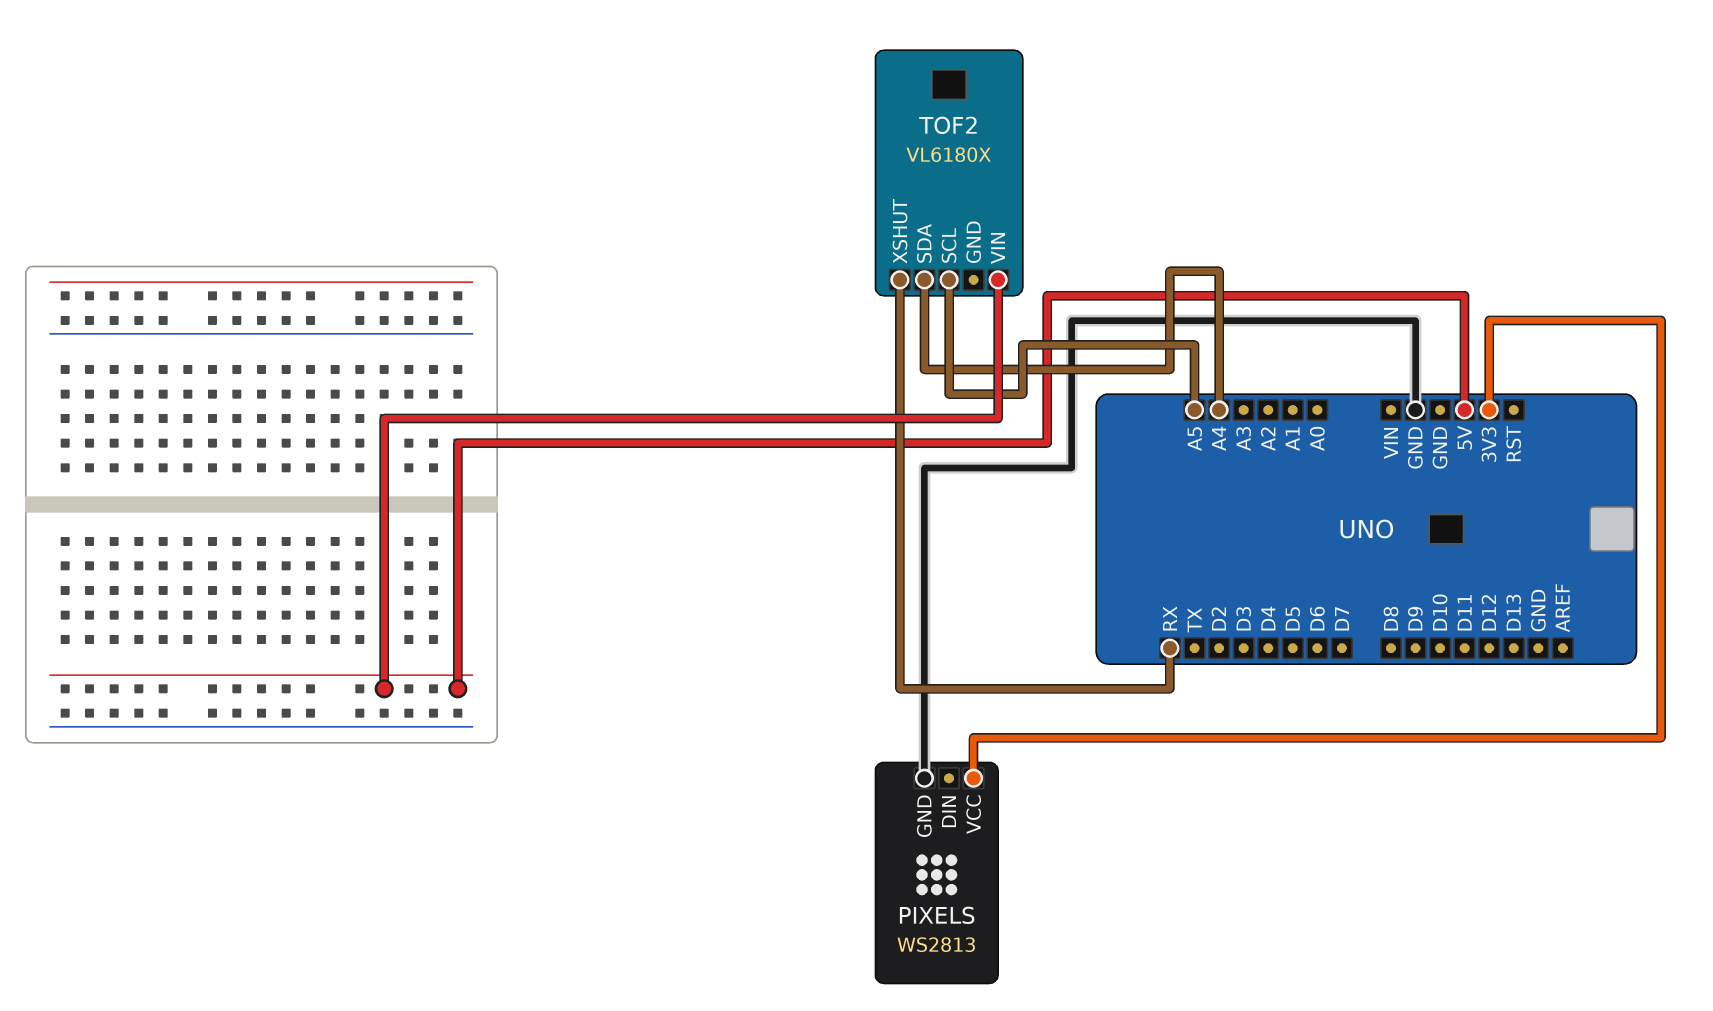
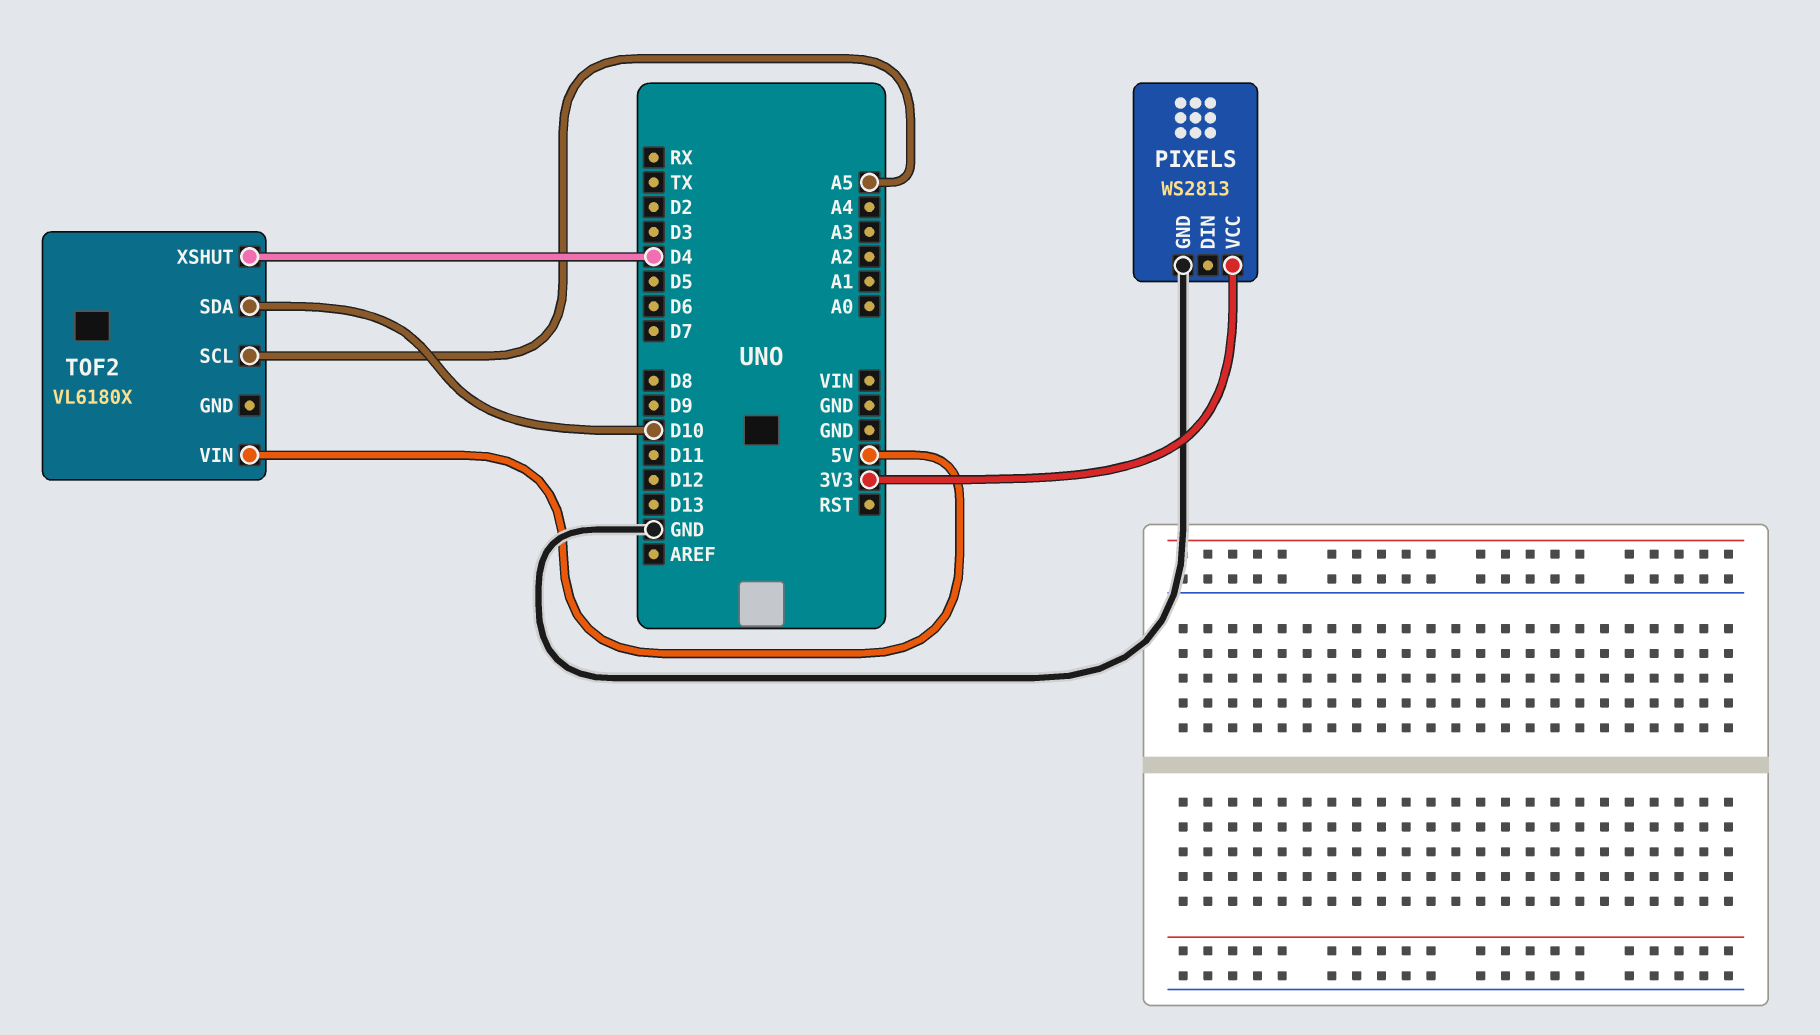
TOF2 pin SDA: A4 -> D10
TOF2 pin XSHUT: RX -> D4

